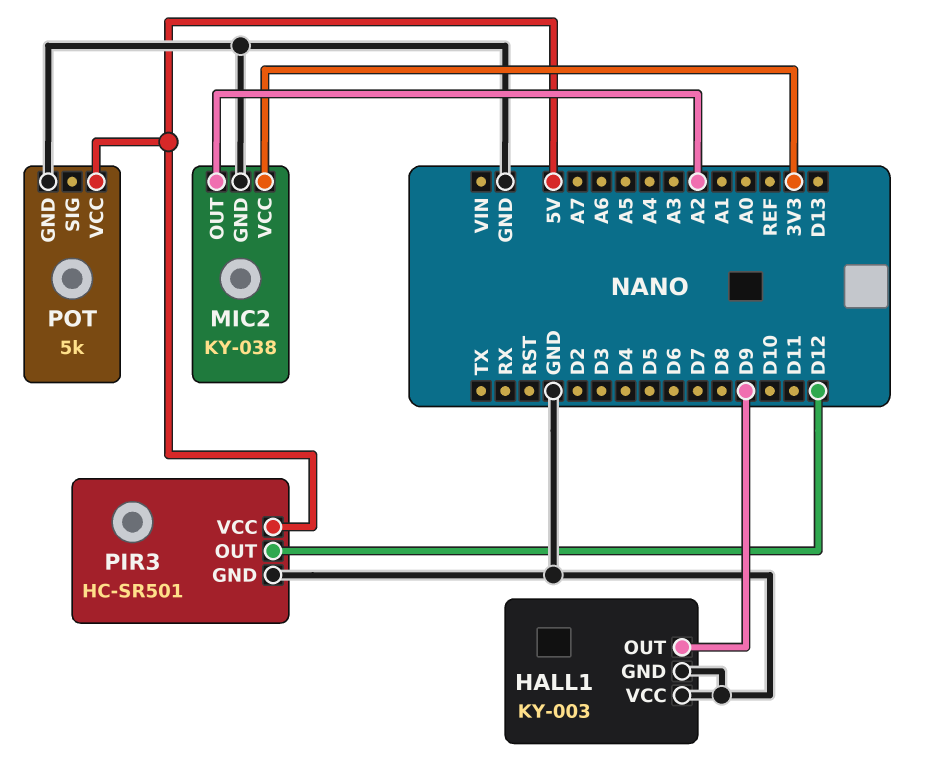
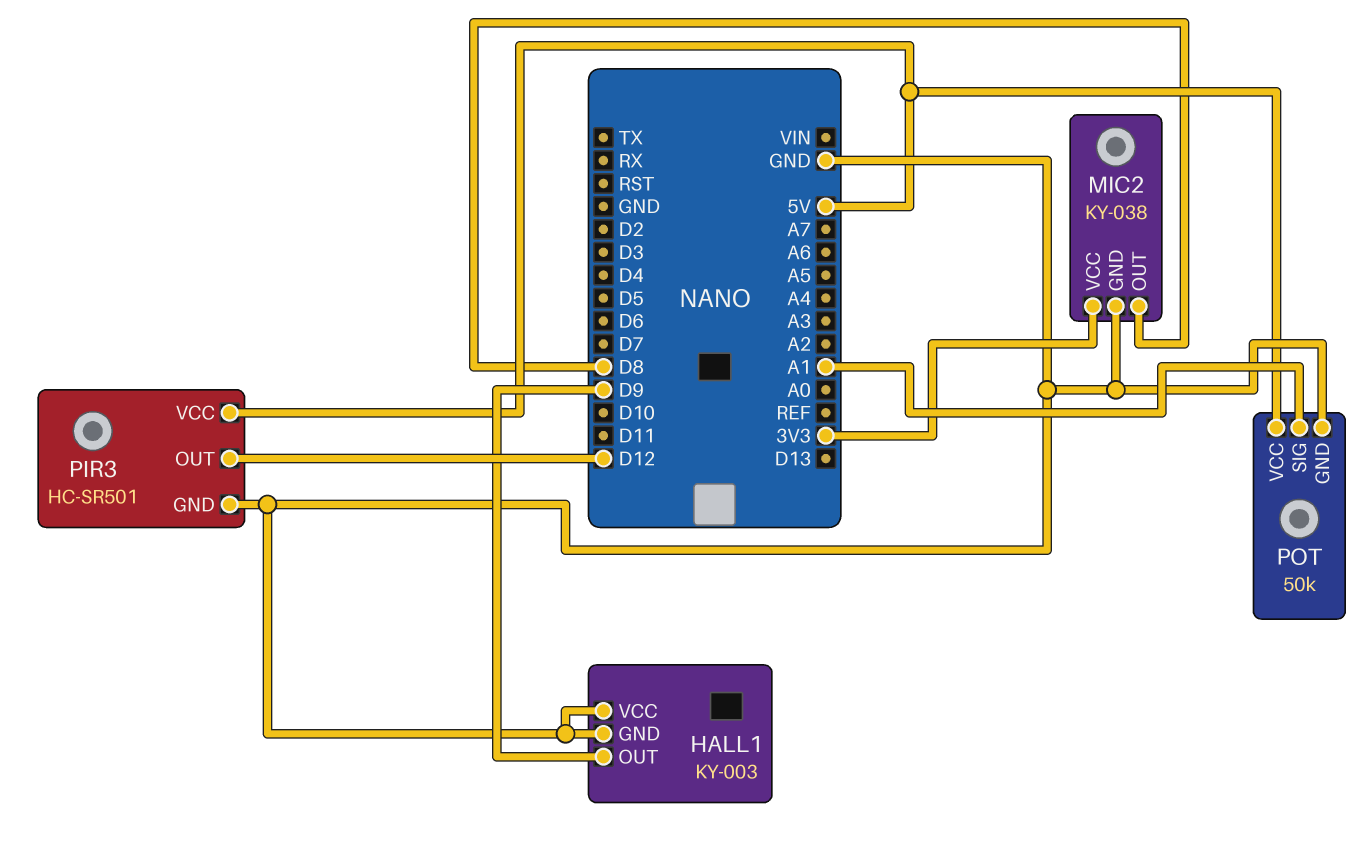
MIC2 pin OUT: A2 -> D8
POT: 5k -> 50k
POT pin SIG: none -> A1

